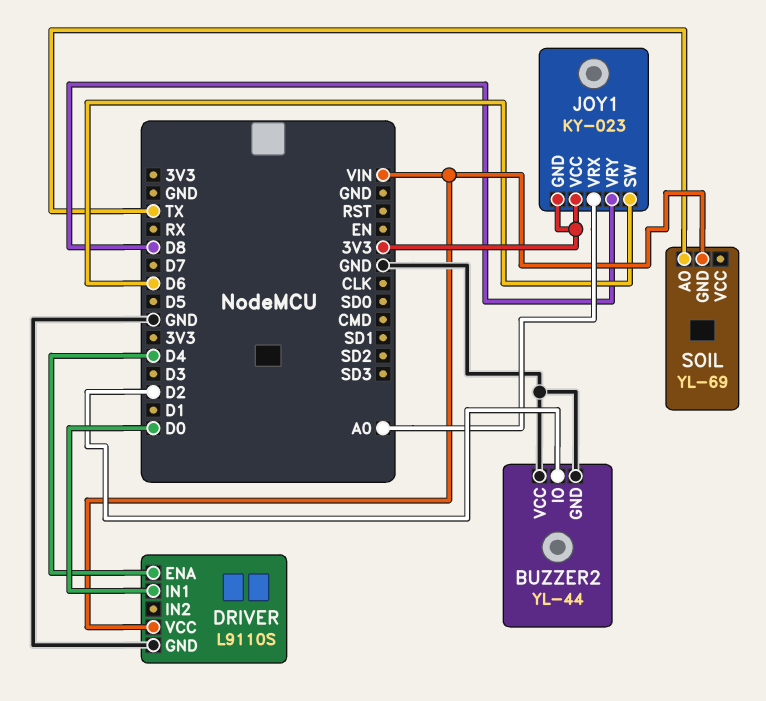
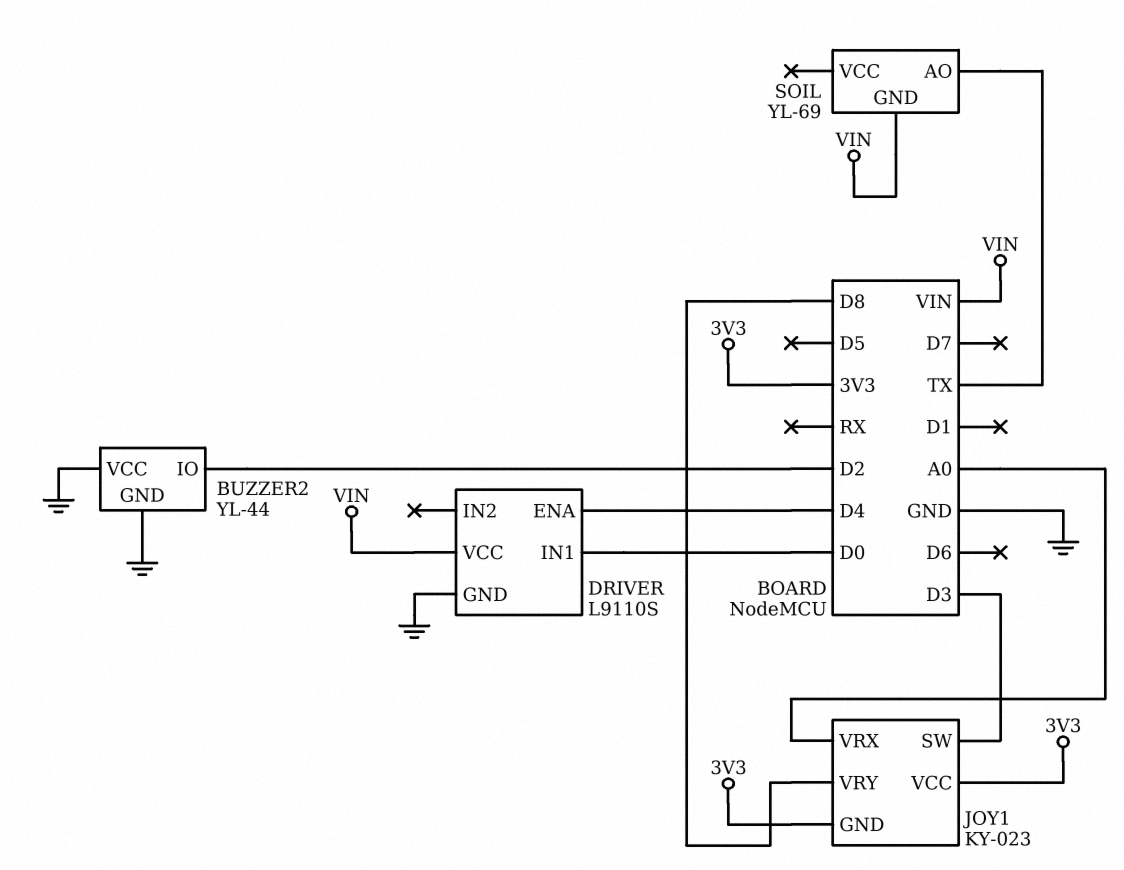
JOY1 pin SW: D6 -> D3

